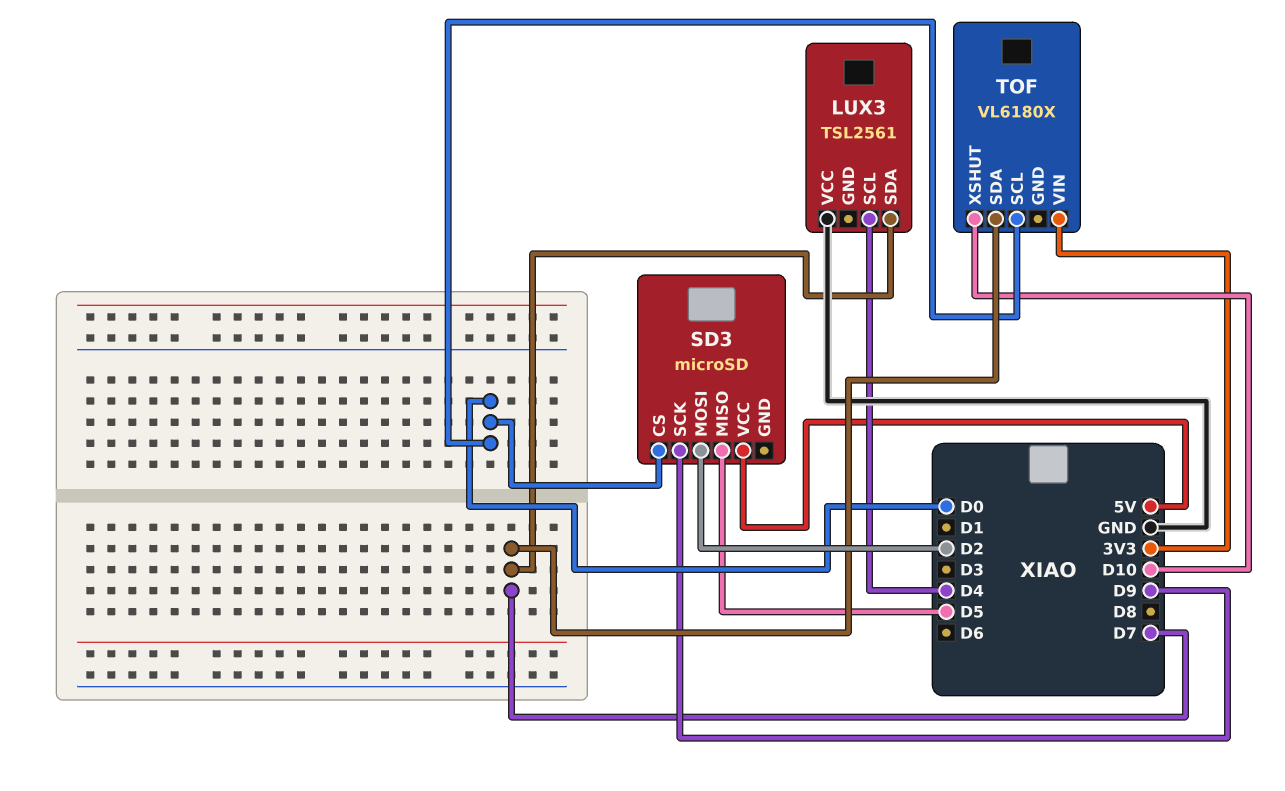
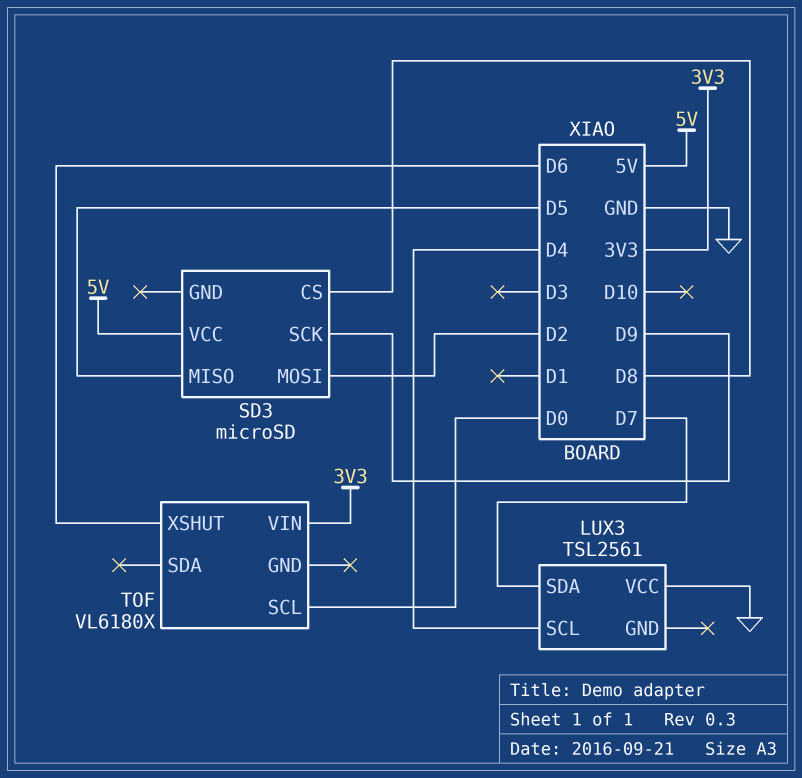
SD3 pin CS: D0 -> D8
TOF pin SDA: D7 -> none
TOF pin XSHUT: D10 -> D6

